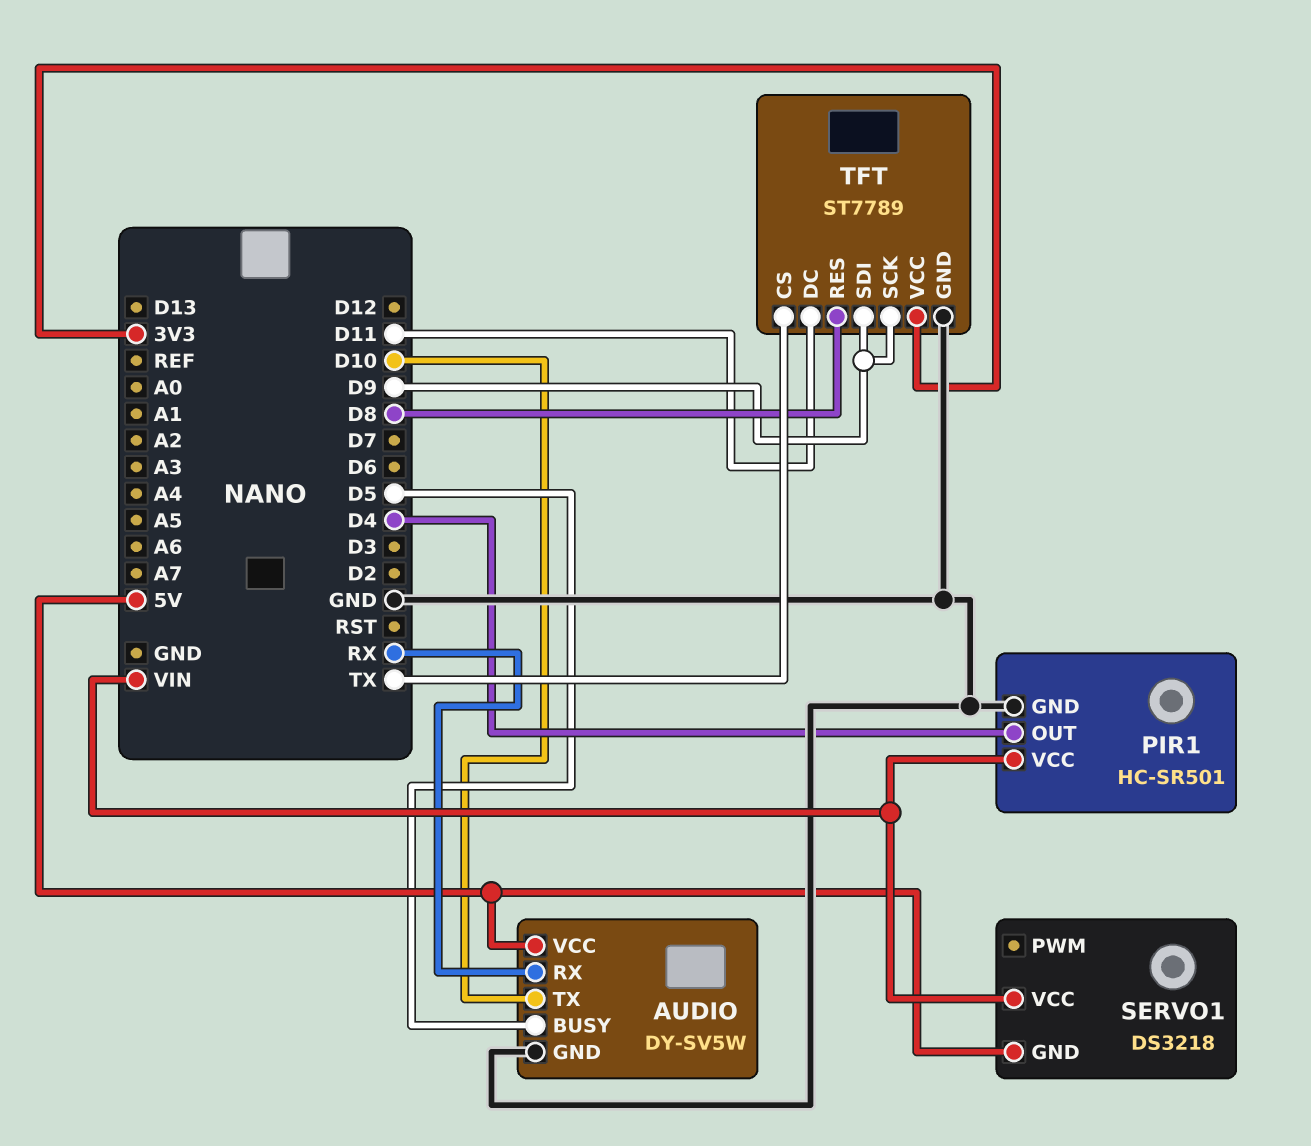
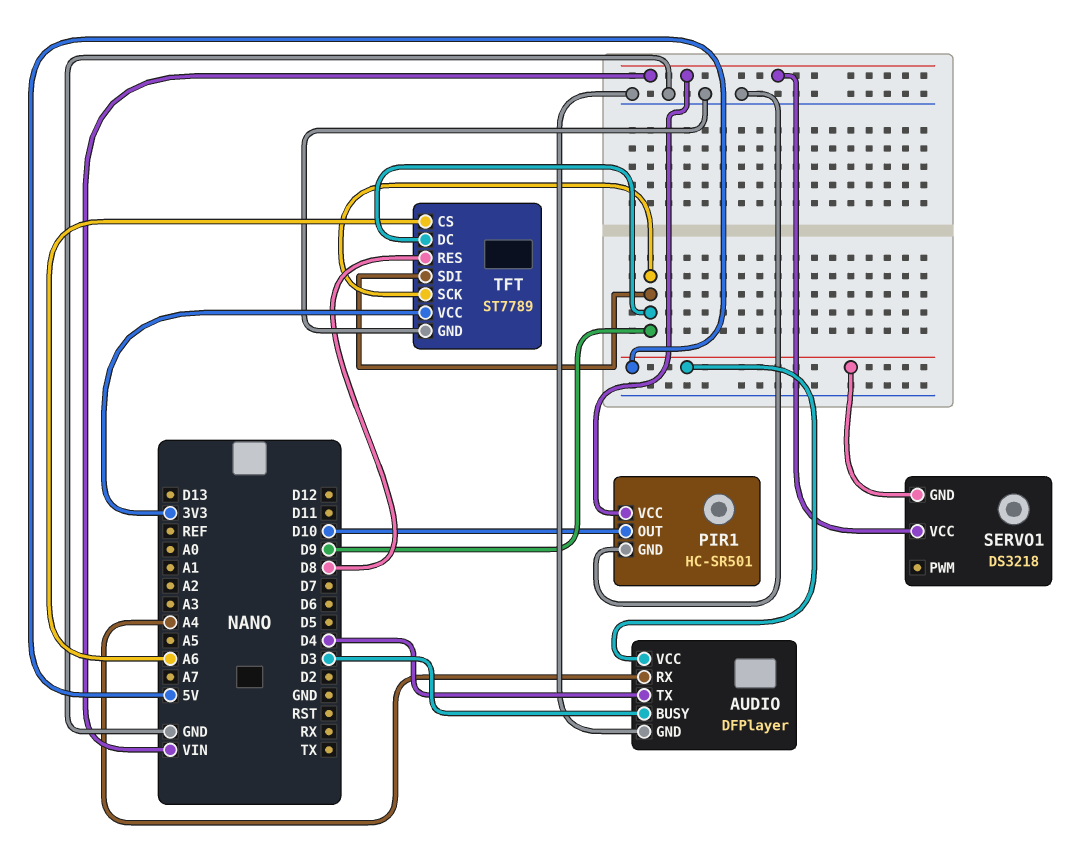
AUDIO: DY-SV5W -> DFPlayer
AUDIO pin BUSY: D5 -> D3
AUDIO pin RX: RX -> A4
AUDIO pin TX: D10 -> D4
PIR1 pin OUT: D4 -> D10
TFT pin CS: TX -> A6
TFT pin DC: D11 -> D9

